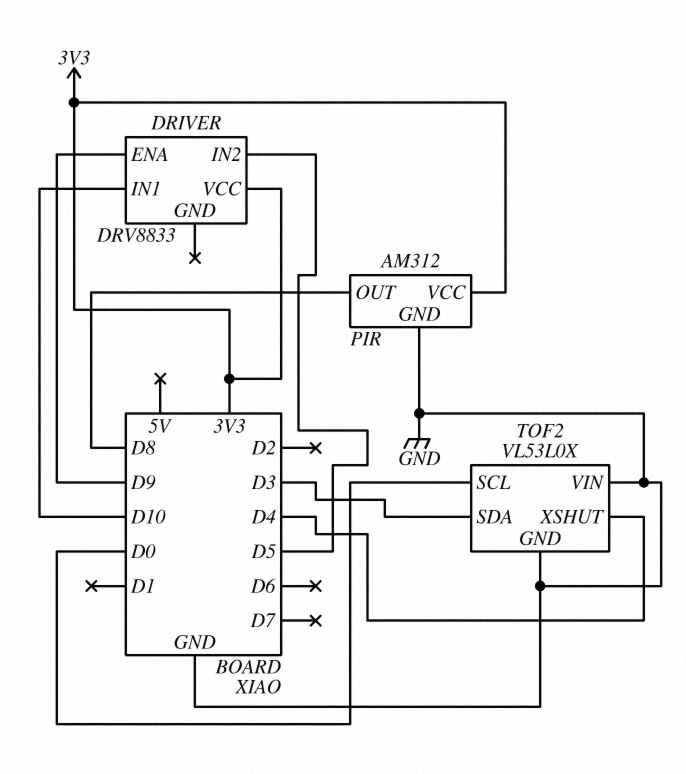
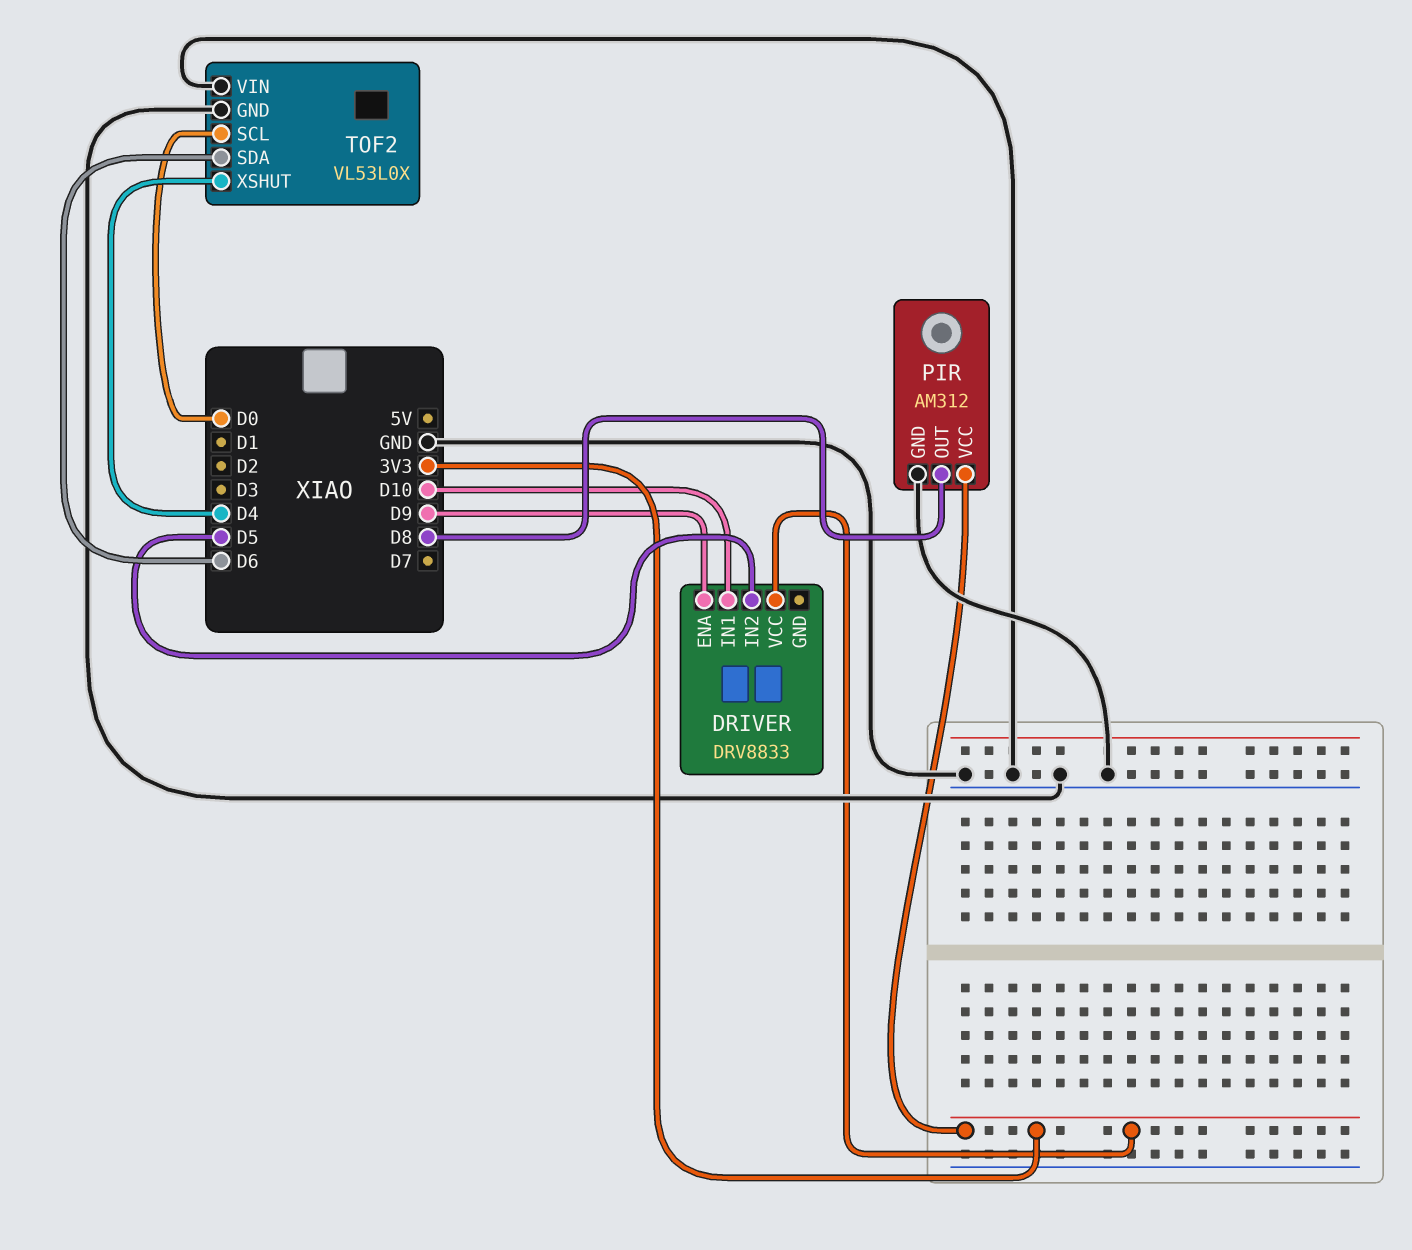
TOF2 pin SDA: D3 -> D6

